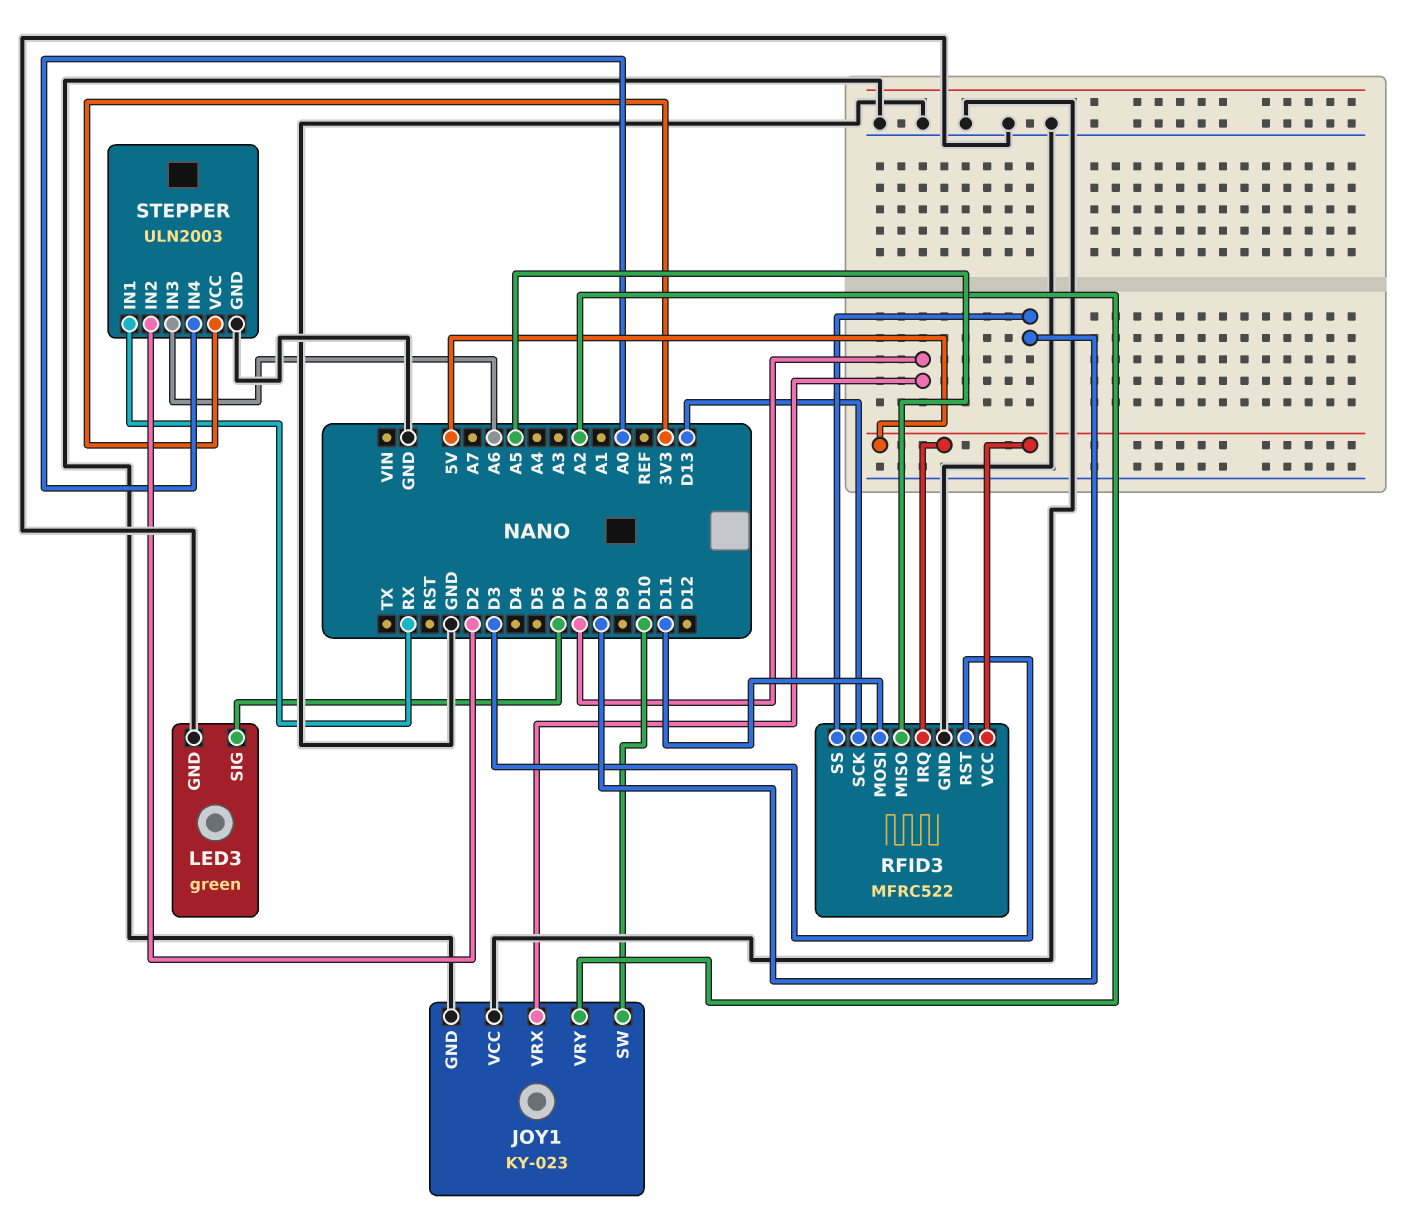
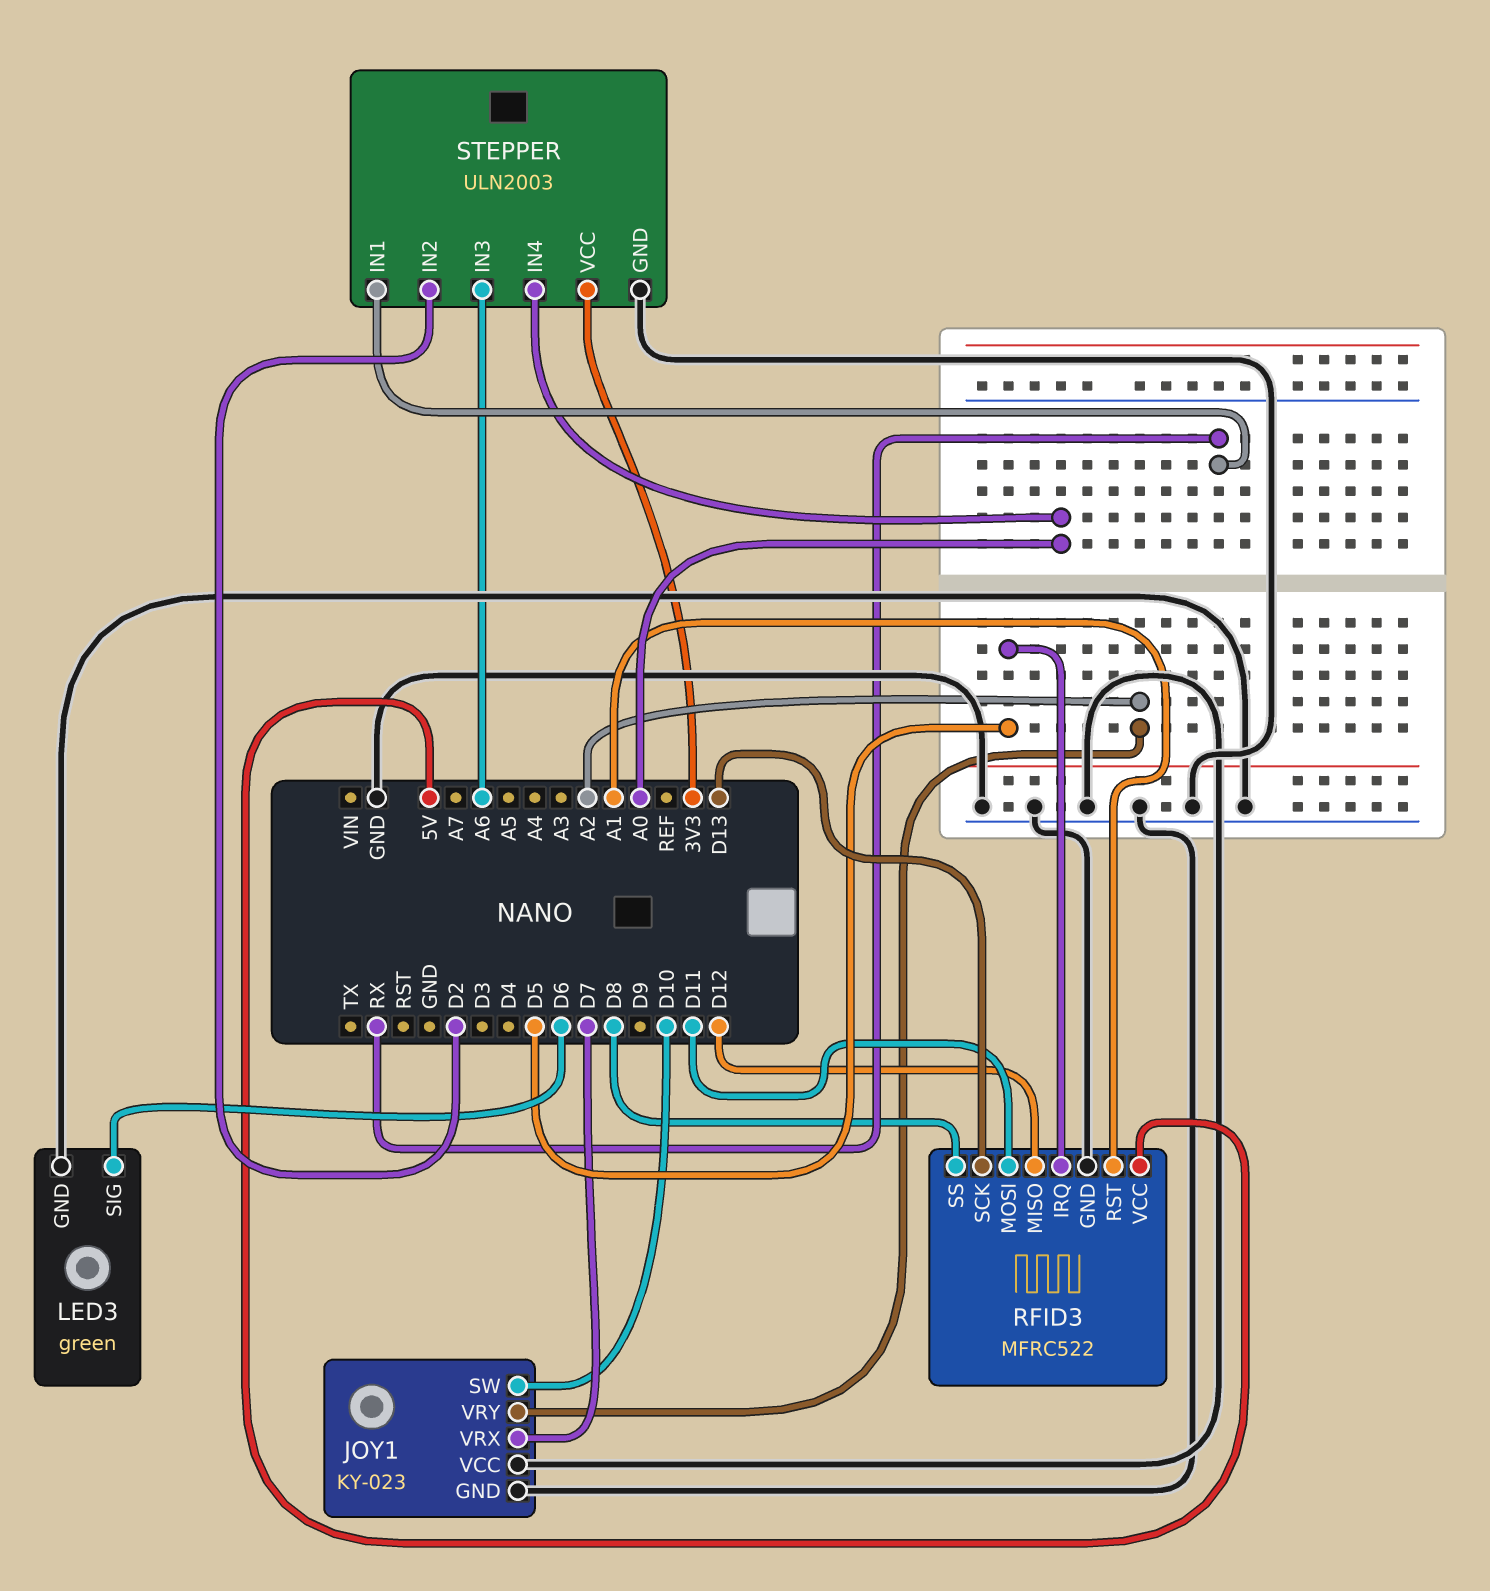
RFID3 pin IRQ: 5V -> D5
RFID3 pin MISO: A5 -> D12
RFID3 pin RST: D3 -> A1

